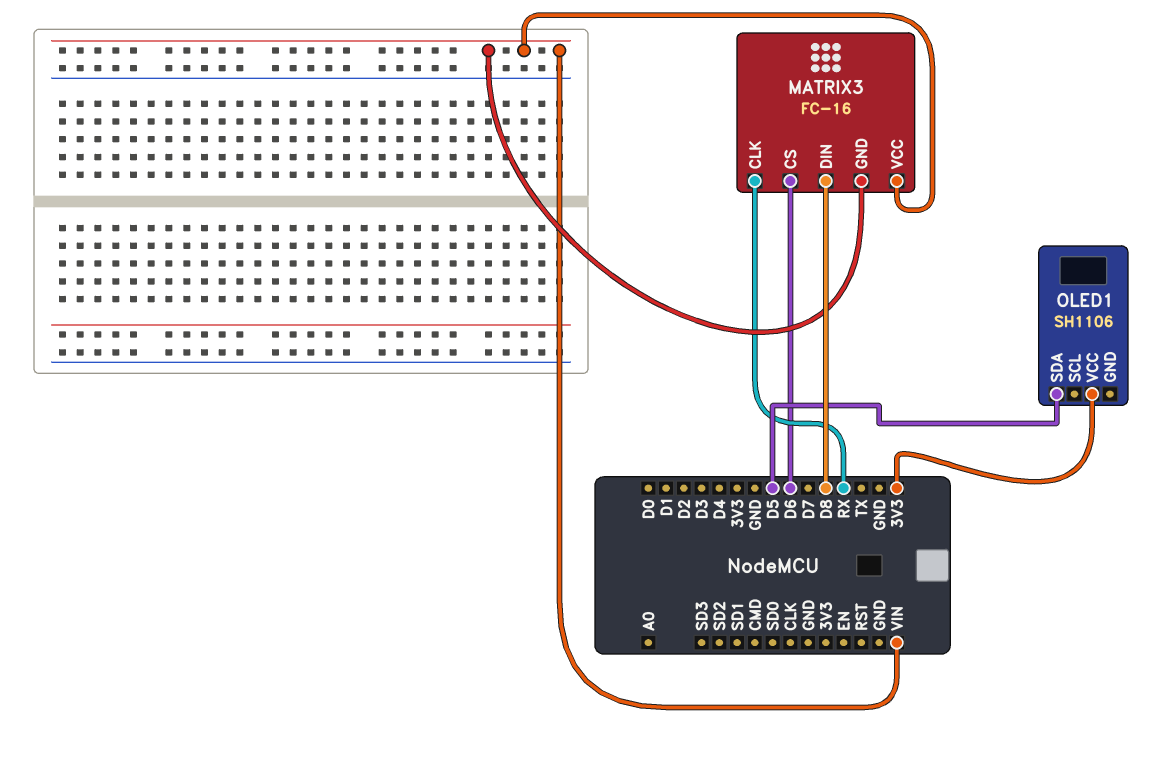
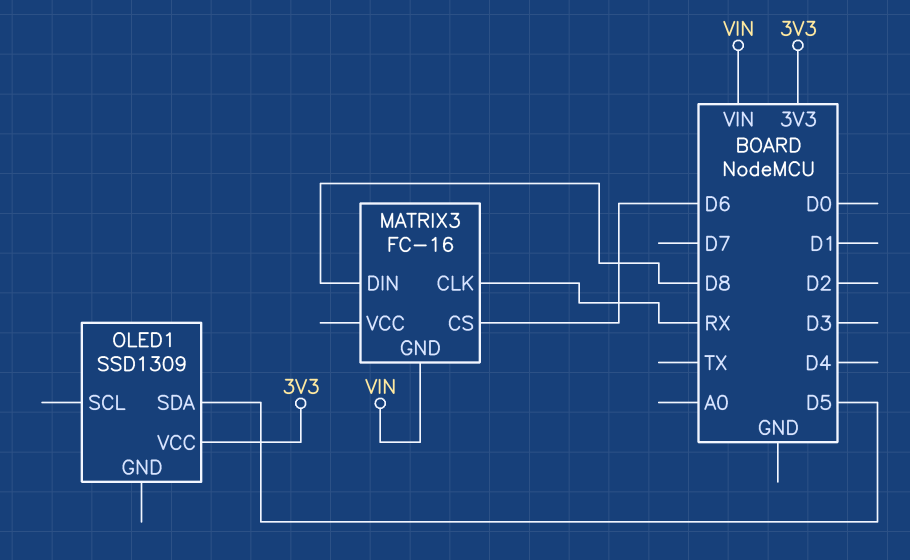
MATRIX3 pin VCC: VIN -> none
OLED1: SH1106 -> SSD1309

